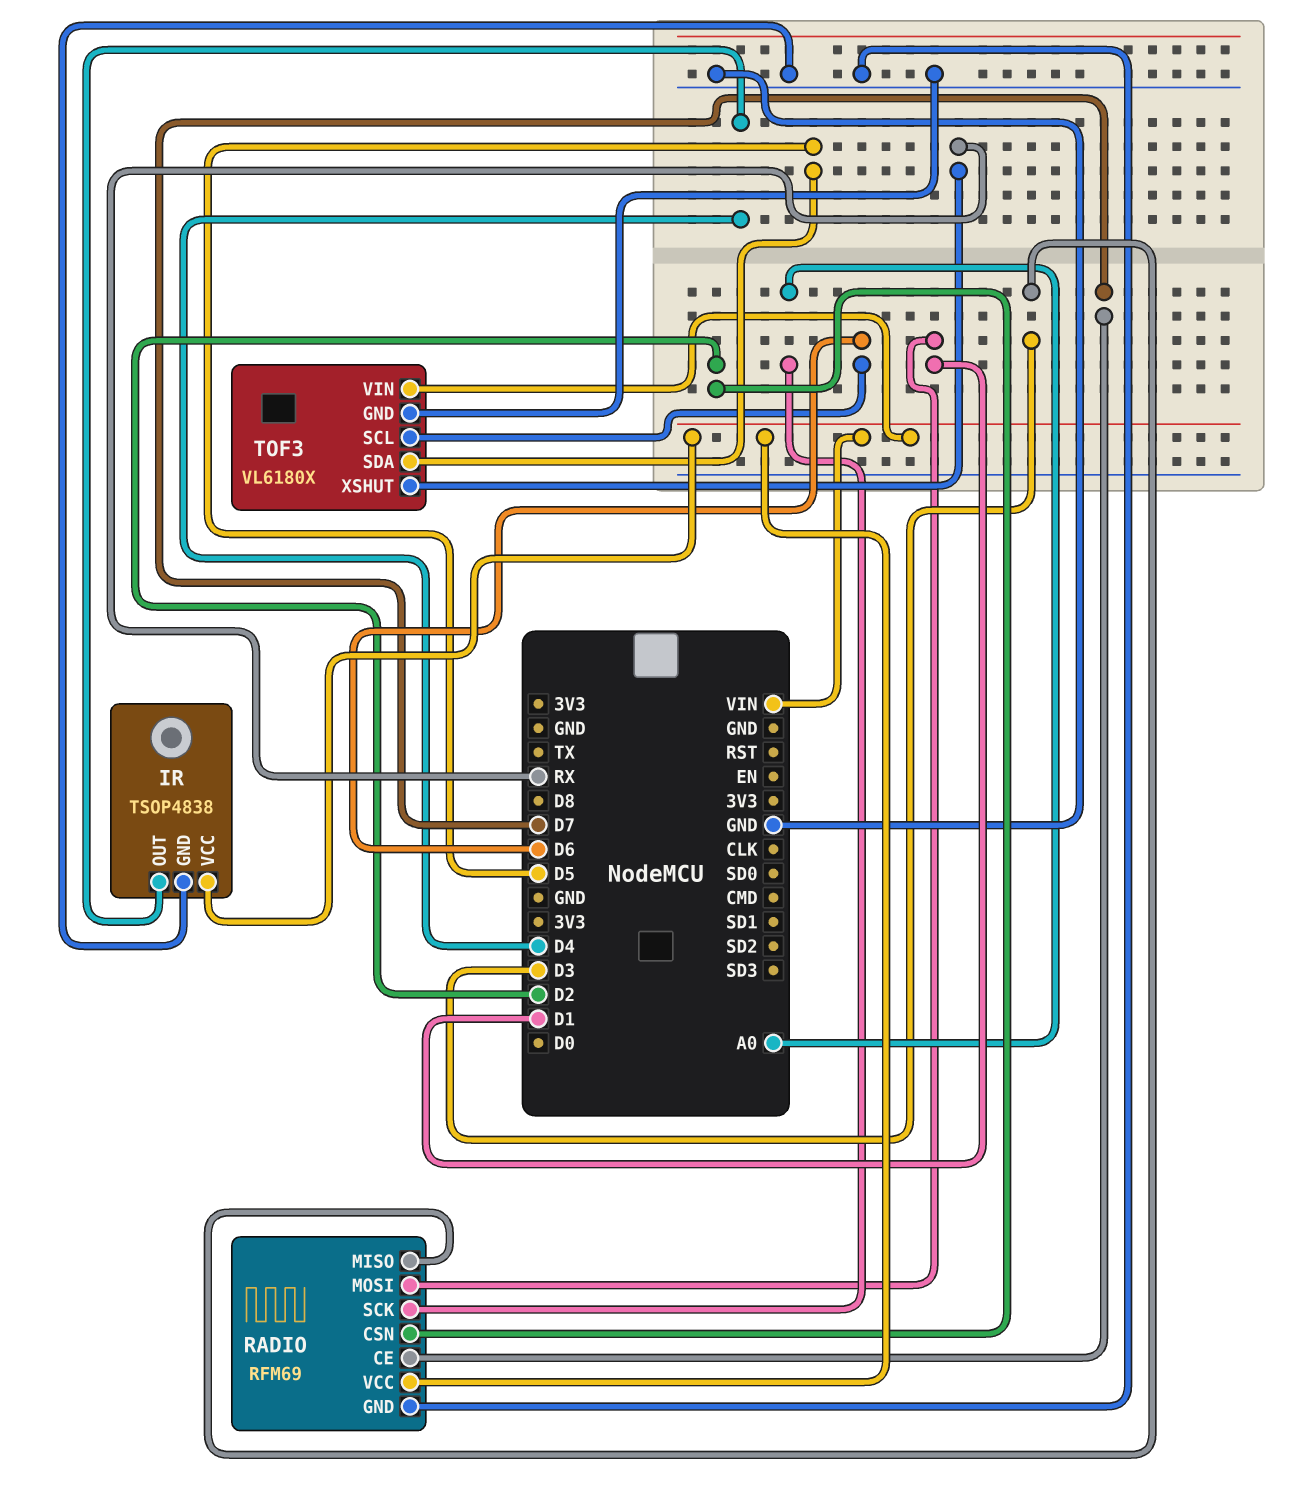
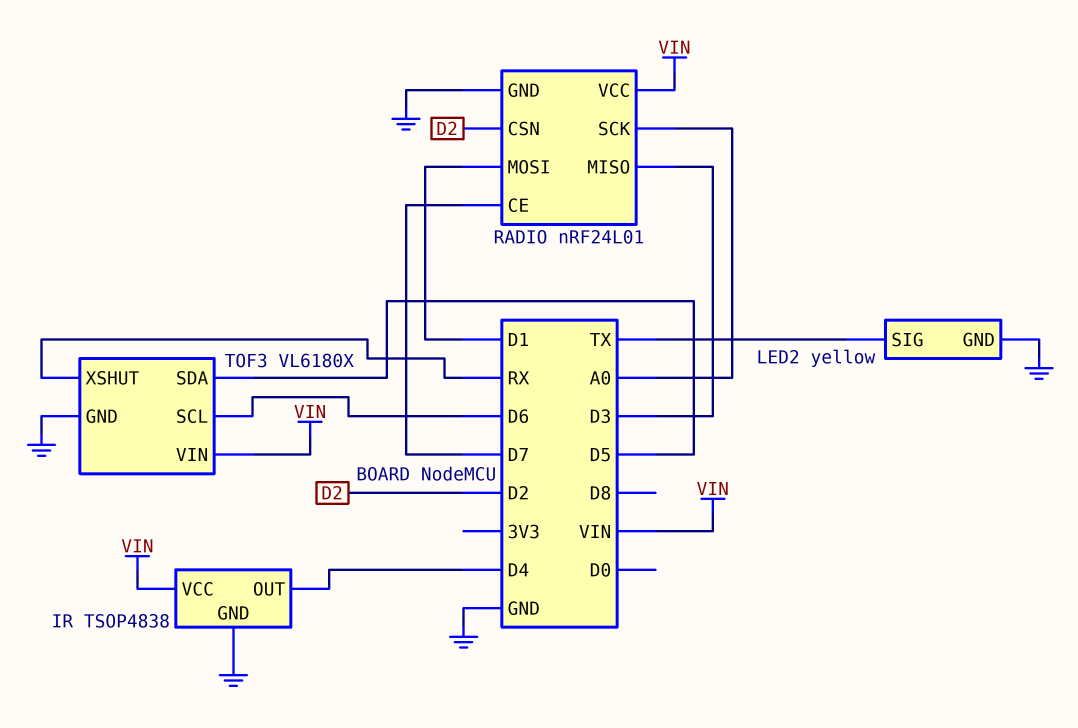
LED2: none -> yellow
LED2 pin GND: none -> GND
LED2 pin SIG: none -> TX
RADIO: RFM69 -> nRF24L01

